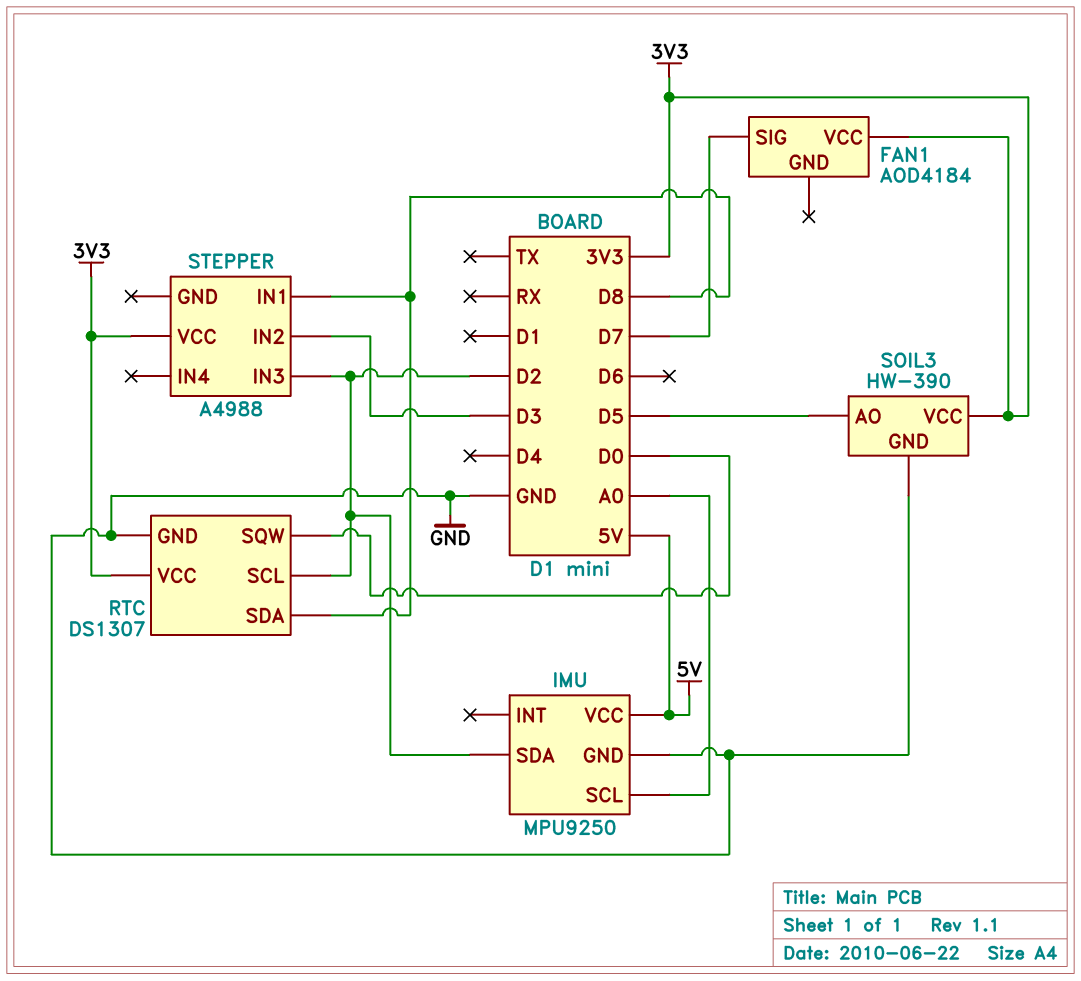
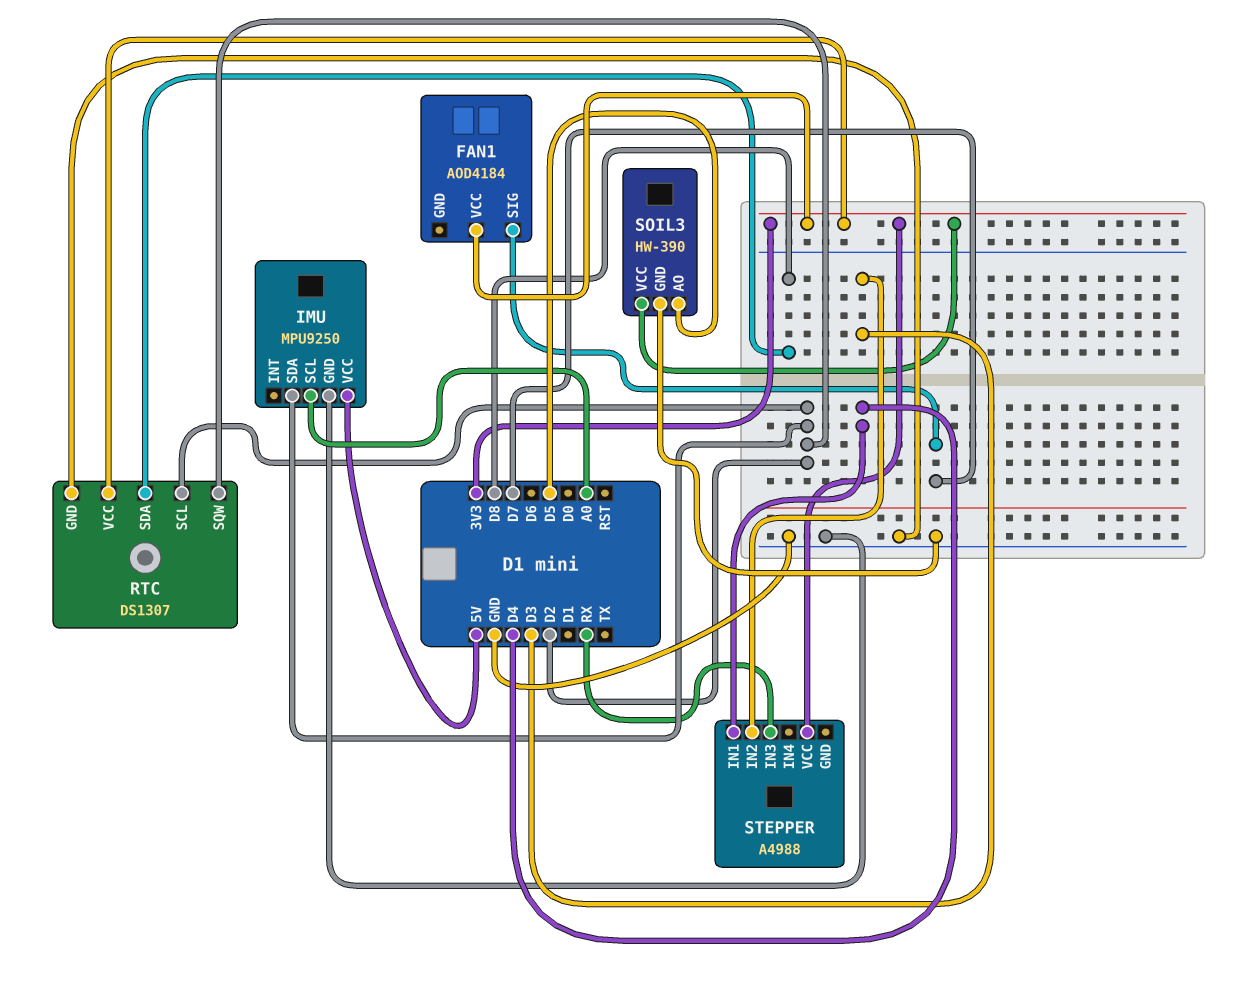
RTC pin SQW: D0 -> D2
STEPPER pin IN1: D8 -> D4
STEPPER pin IN3: D2 -> RX

